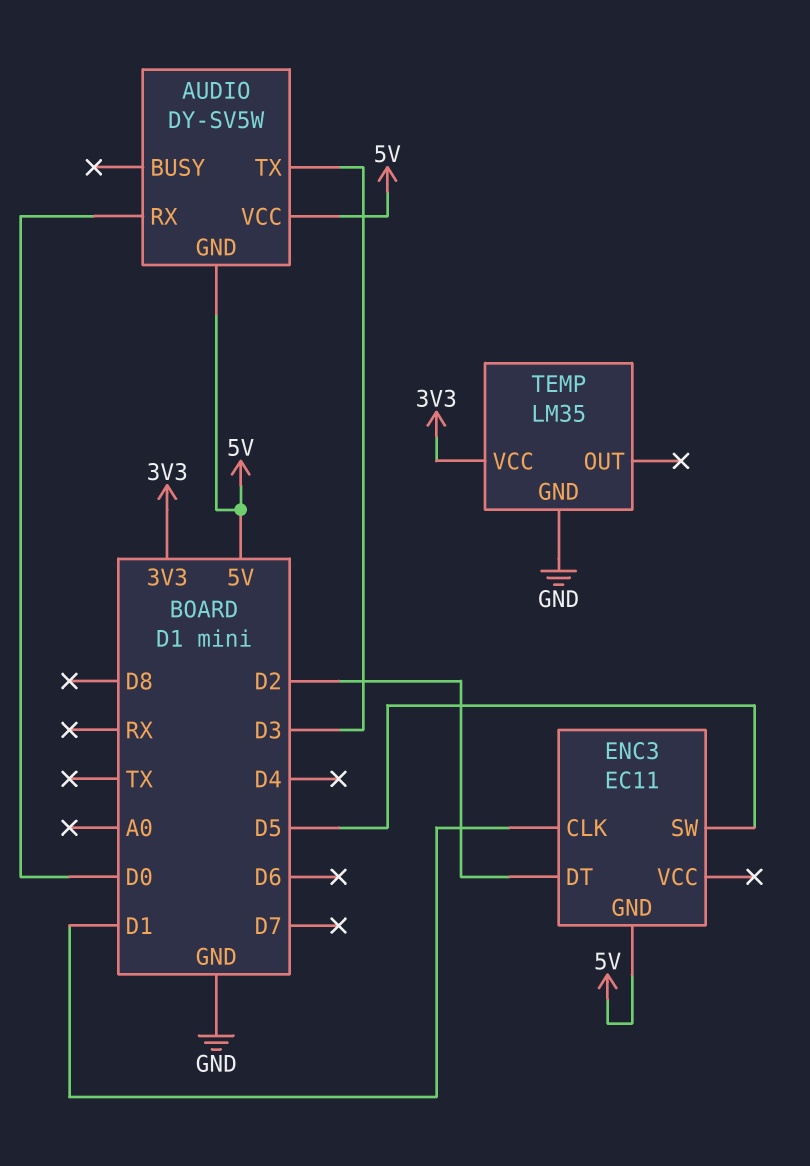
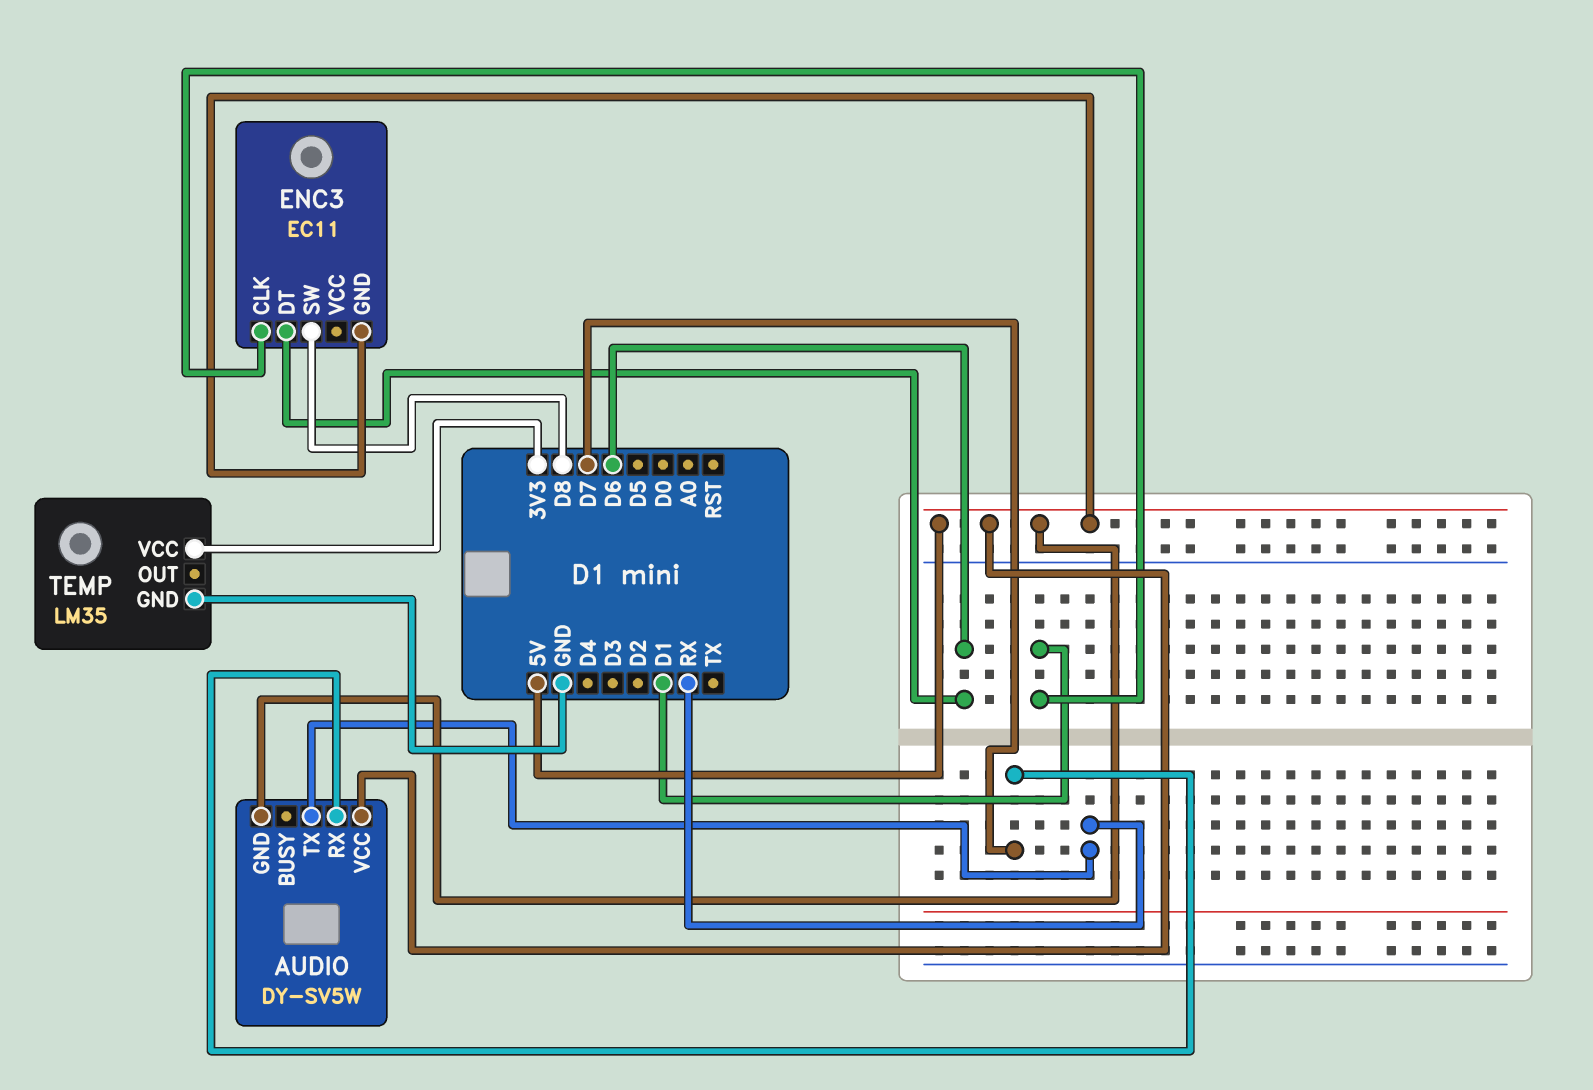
AUDIO pin RX: D0 -> D7
AUDIO pin TX: D3 -> RX
ENC3 pin DT: D2 -> D6
ENC3 pin SW: D5 -> D8

